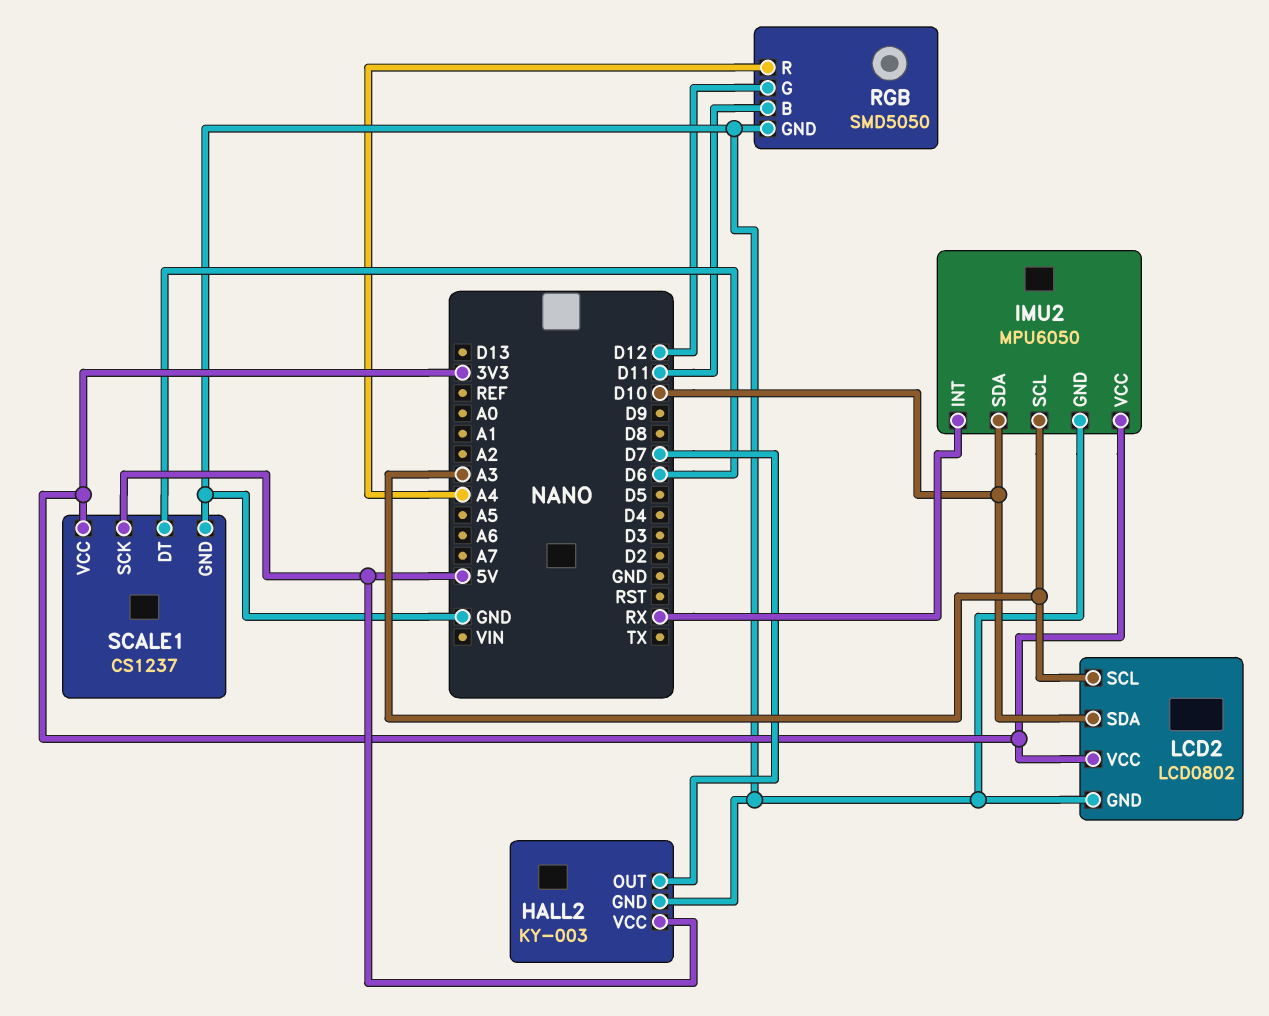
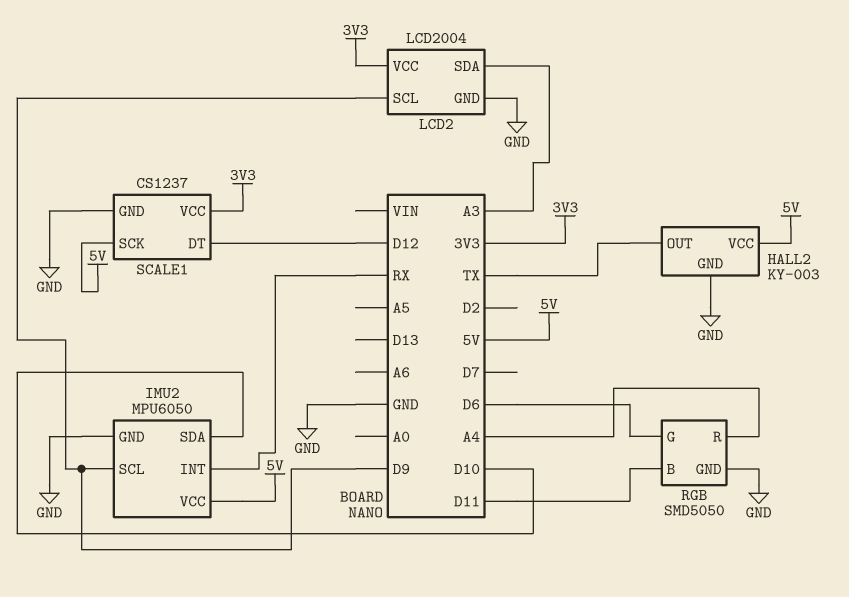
HALL2 pin OUT: D7 -> TX
IMU2 pin SCL: A3 -> D9
IMU2 pin VCC: 3V3 -> 5V
LCD2: LCD0802 -> LCD2004
LCD2 pin SCL: A3 -> D9
LCD2 pin SDA: D10 -> A3
RGB pin G: D12 -> D6
SCALE1 pin DT: D6 -> D12

